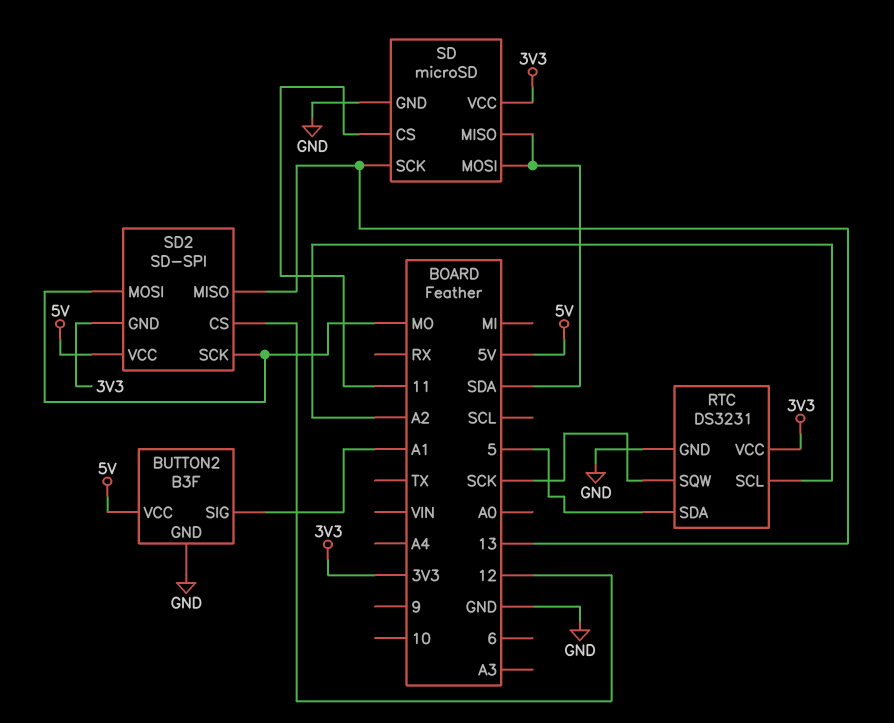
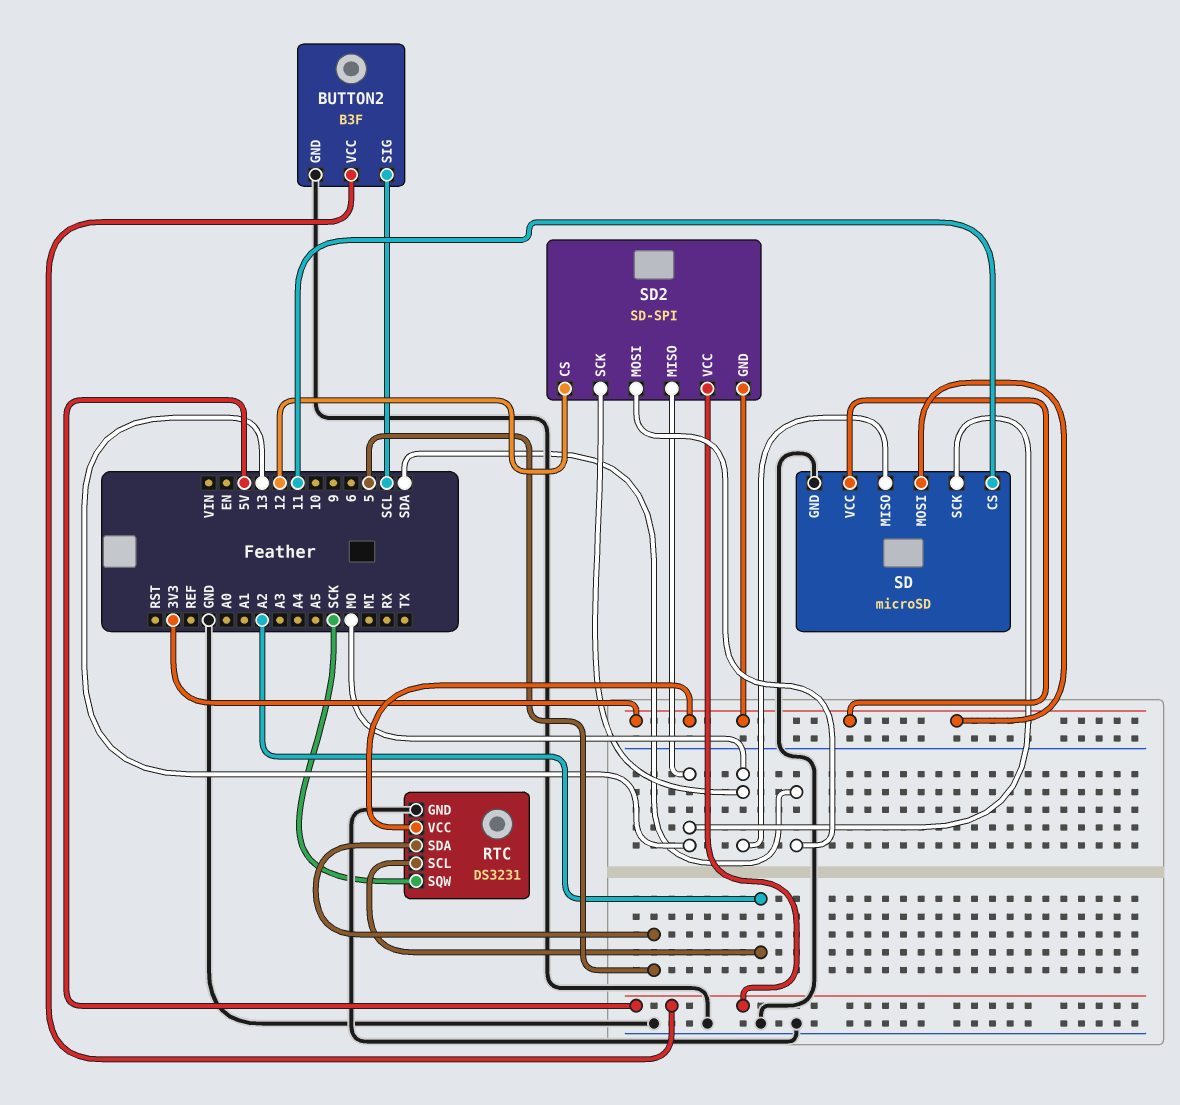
BUTTON2 pin SIG: A1 -> SCL
SD pin MISO: SDA -> MO
SD pin MOSI: SDA -> 3V3
SD2 pin MOSI: MO -> SDA

